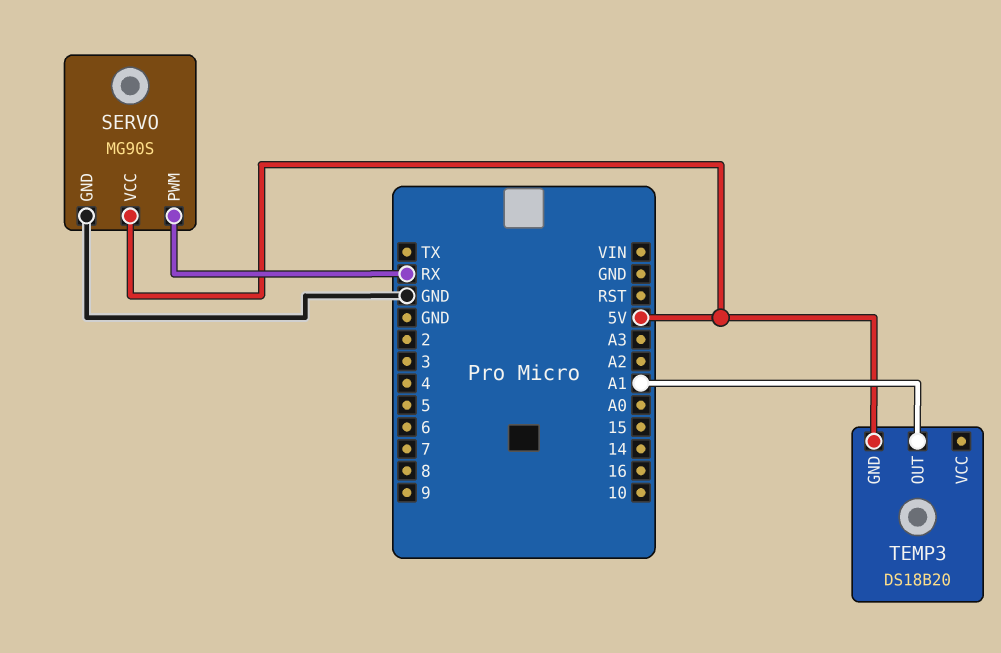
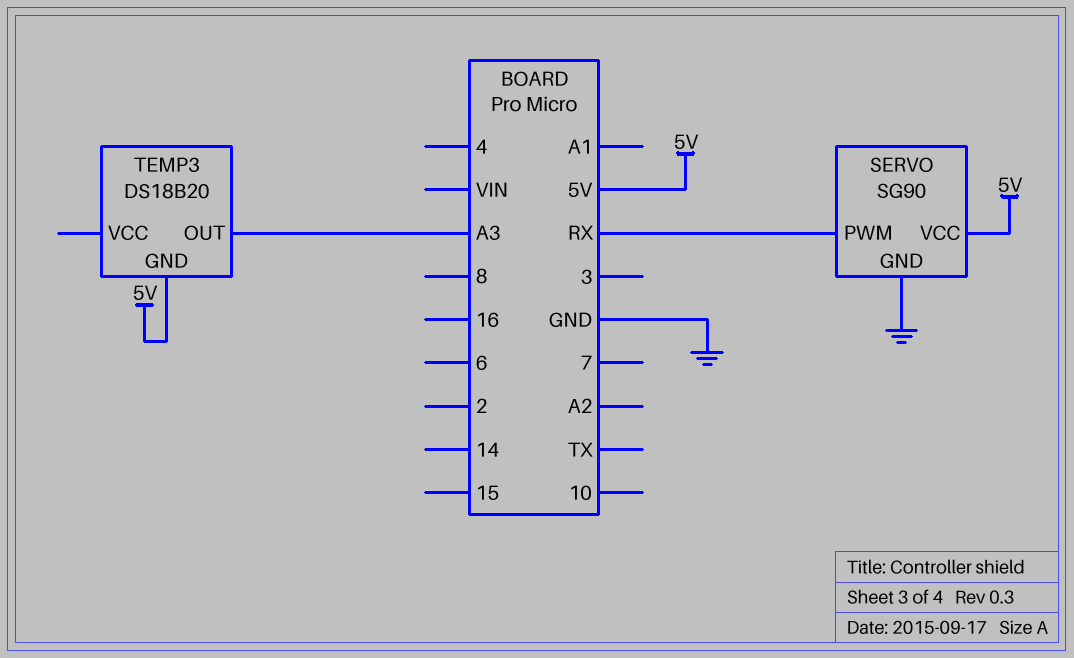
SERVO: MG90S -> SG90
TEMP3 pin OUT: A1 -> A3

